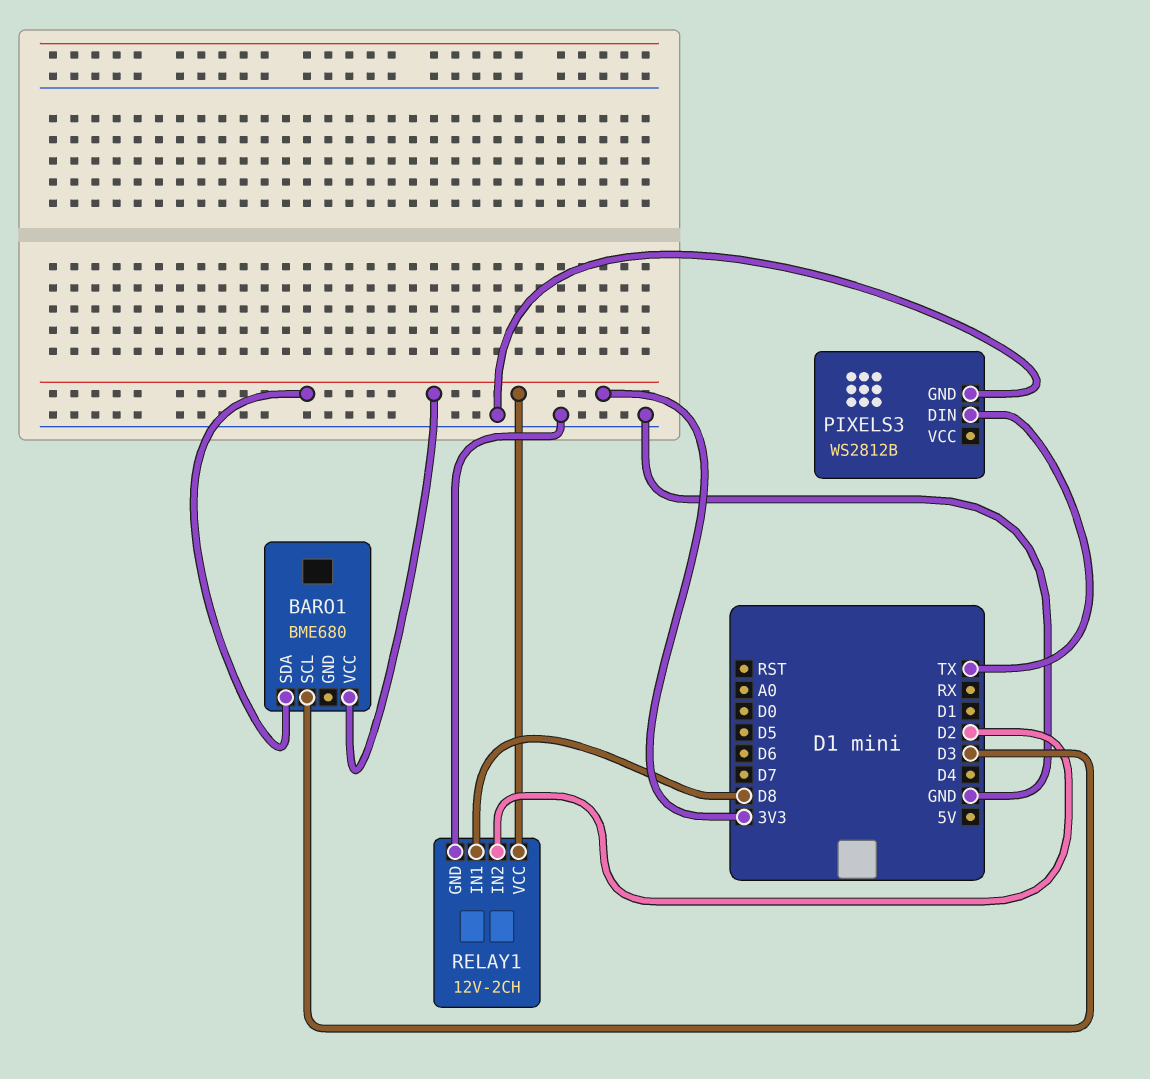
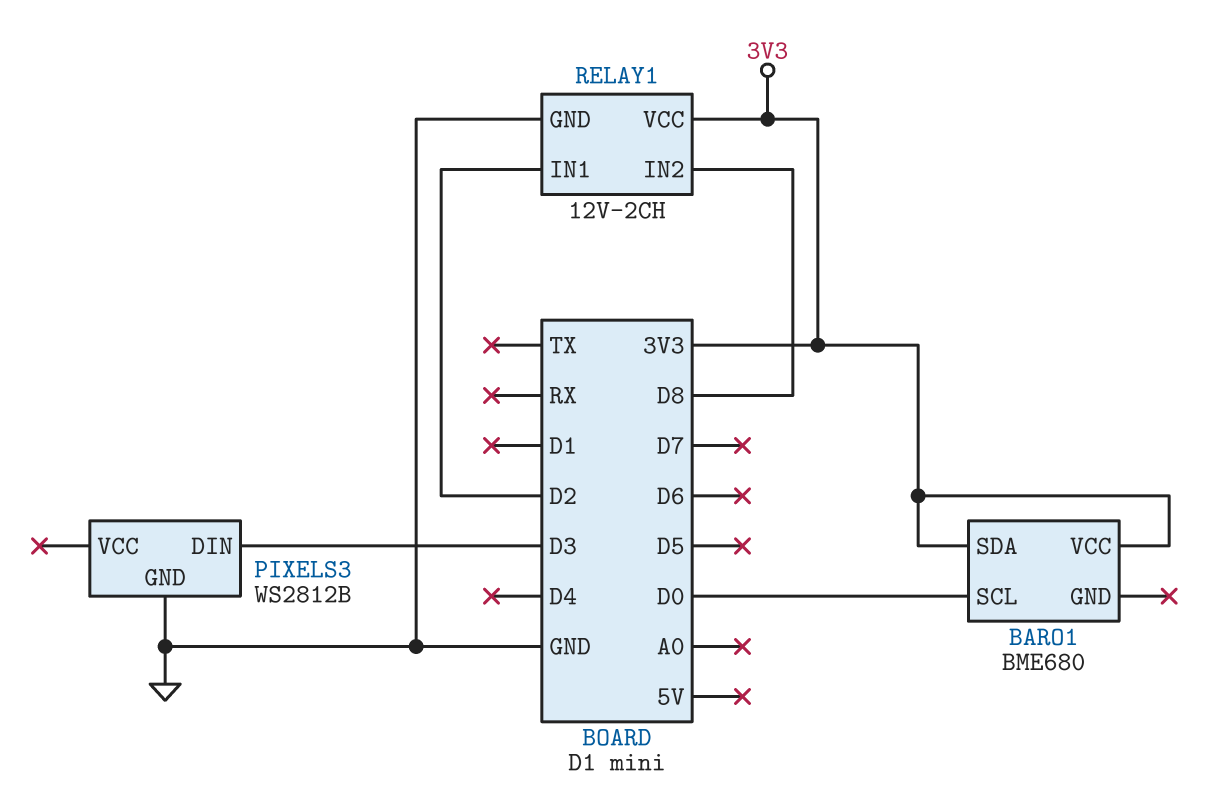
BARO1 pin SCL: D3 -> D0
PIXELS3 pin DIN: TX -> D3
RELAY1 pin IN1: D8 -> D2
RELAY1 pin IN2: D2 -> D8

